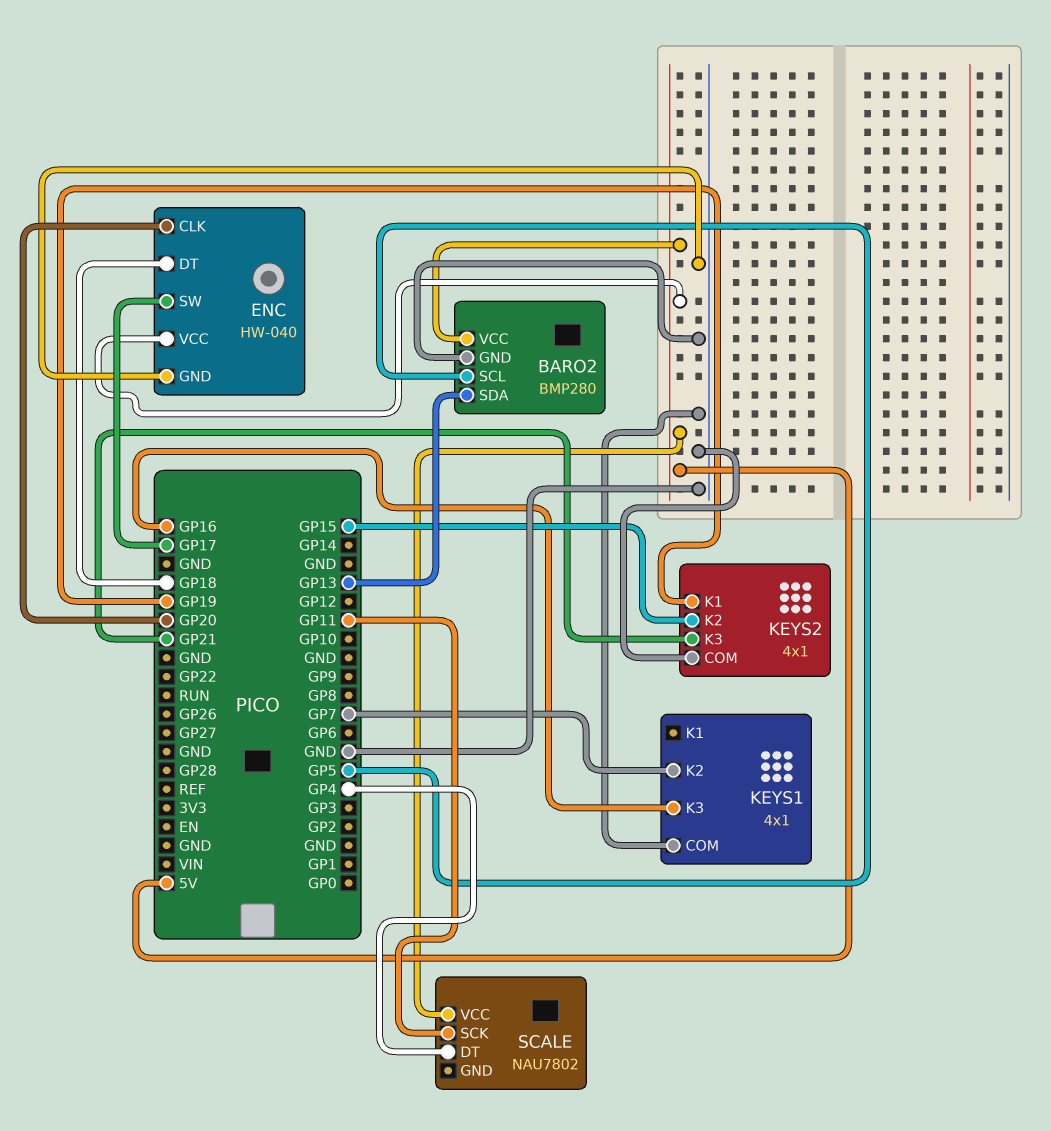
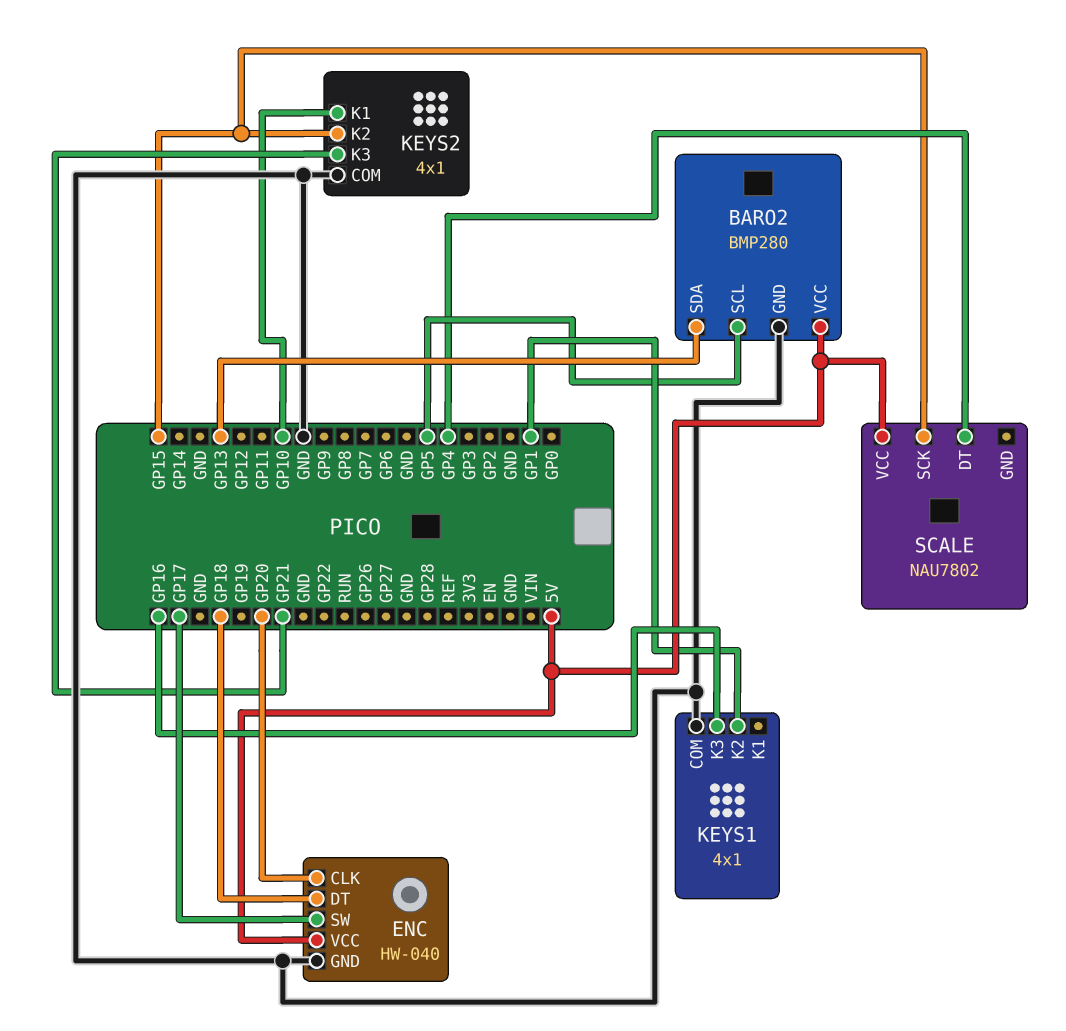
KEYS1 pin K2: GP7 -> GP1
KEYS2 pin K1: GP19 -> GP10
SCALE pin SCK: GP11 -> GP15

